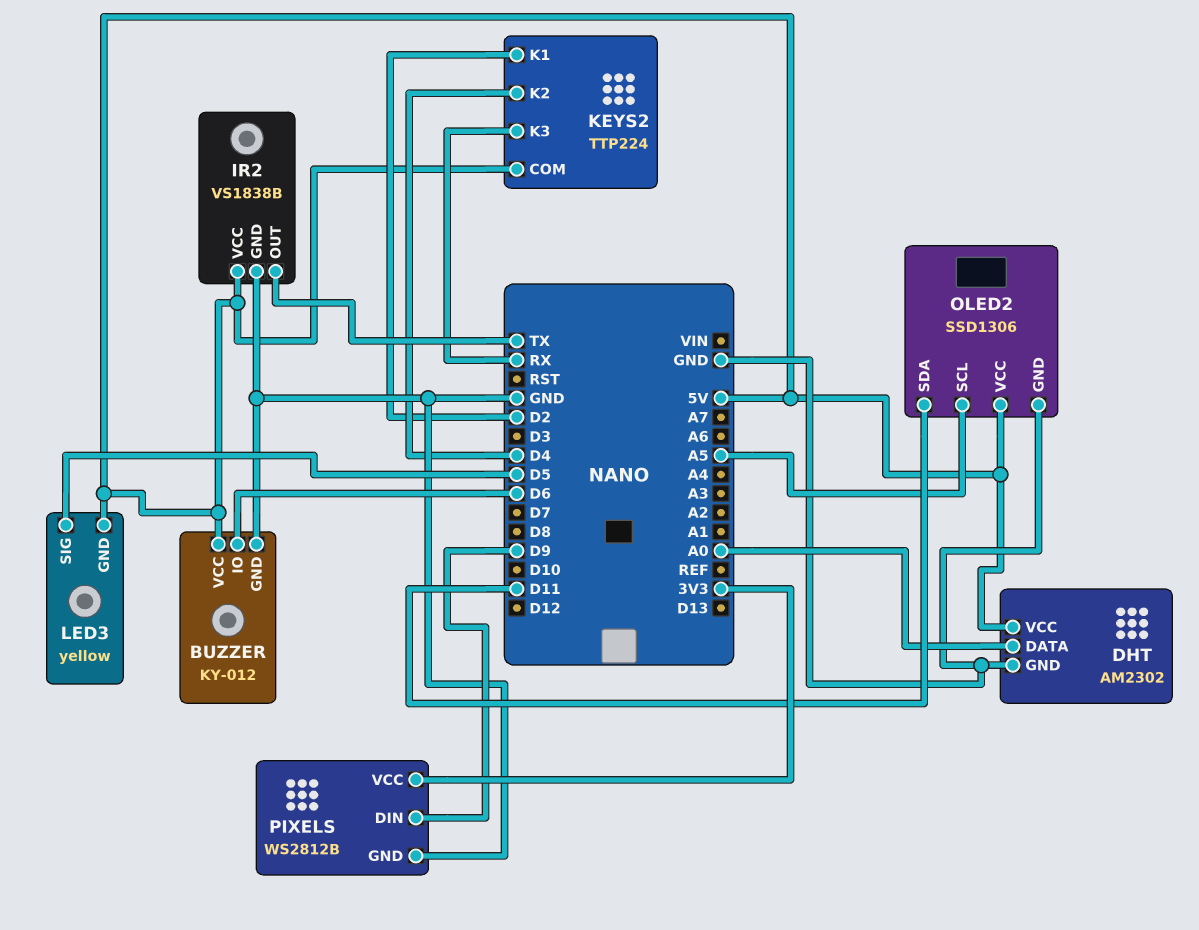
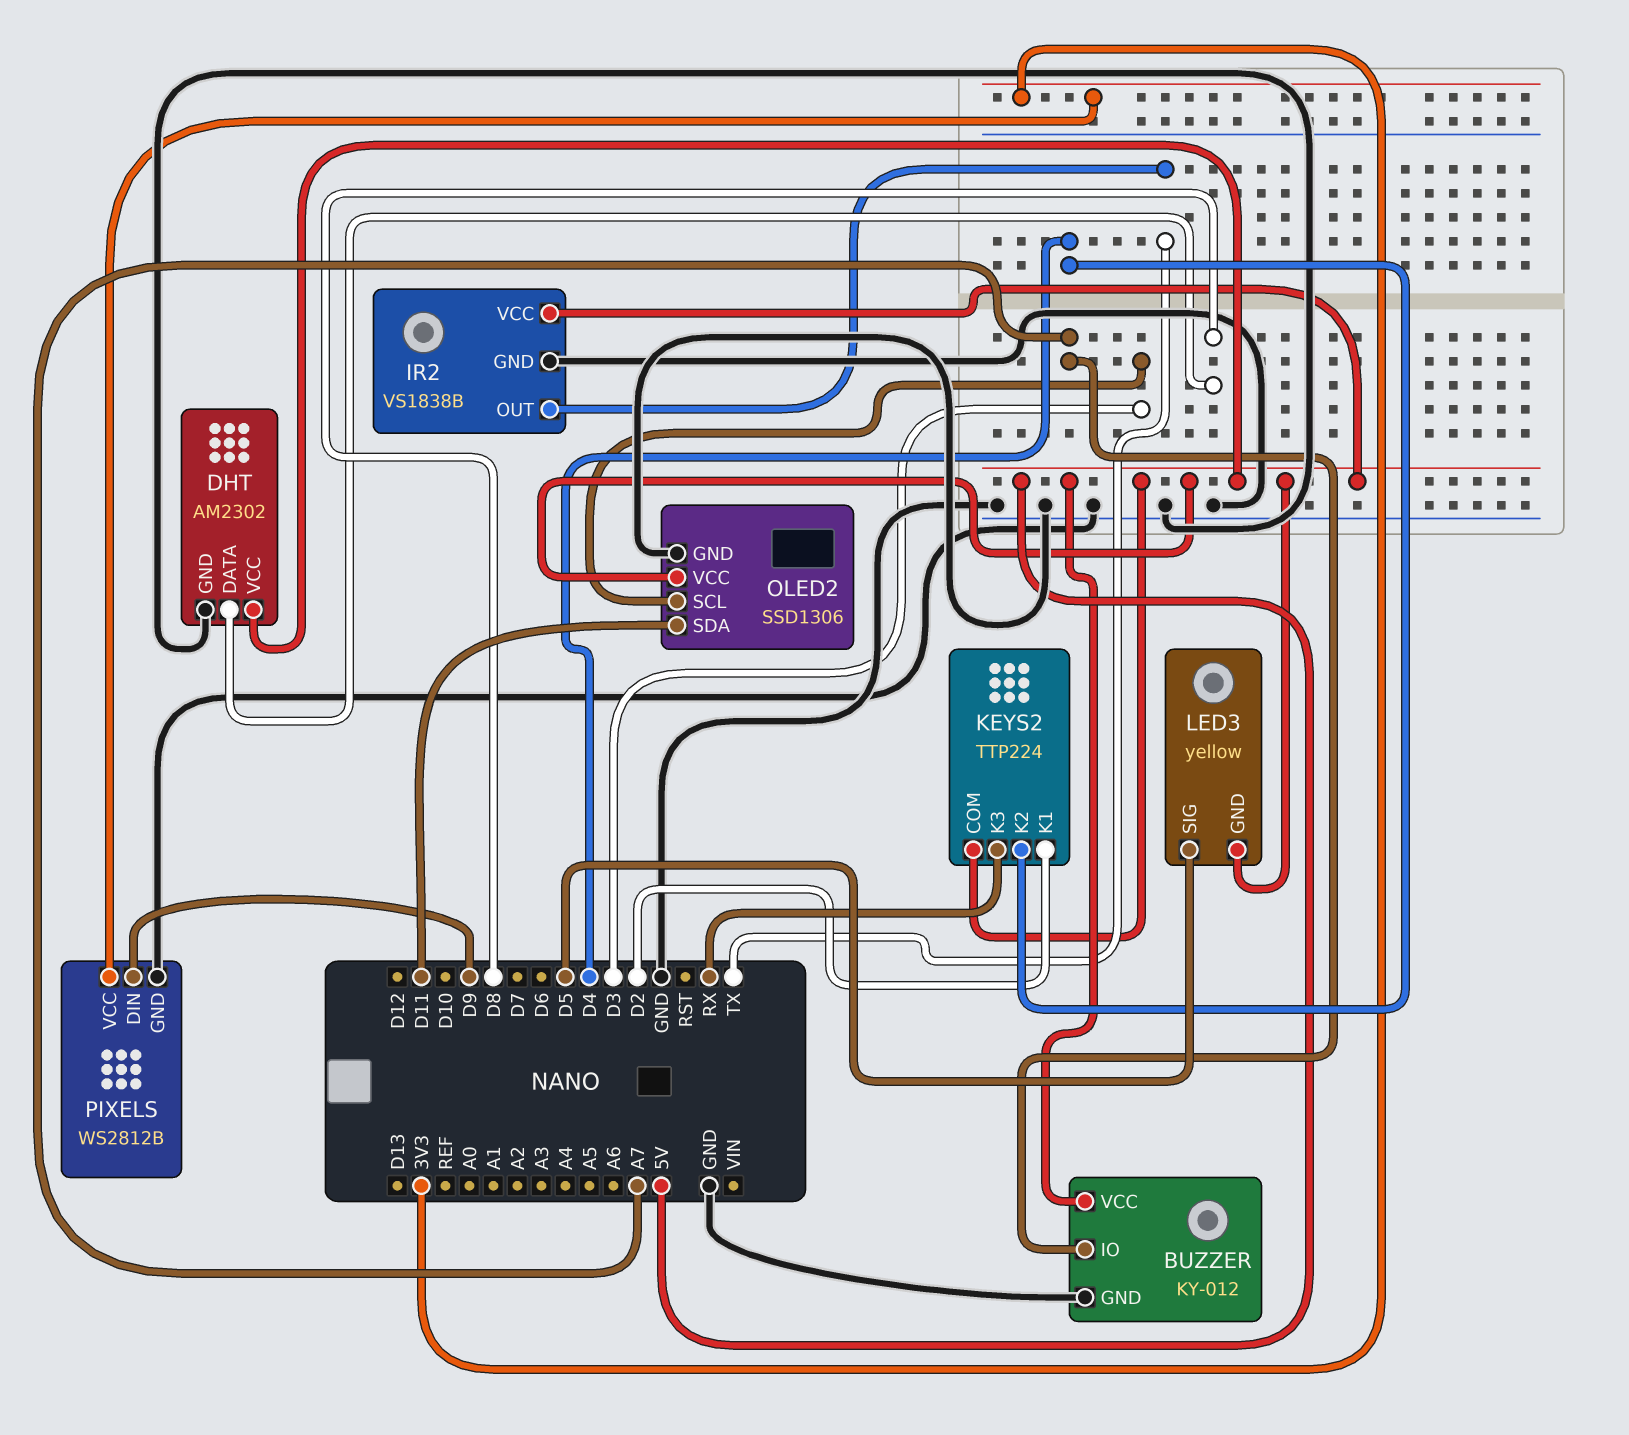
BUZZER pin IO: D6 -> A7
DHT pin DATA: A0 -> D8
OLED2 pin SCL: A5 -> D3

